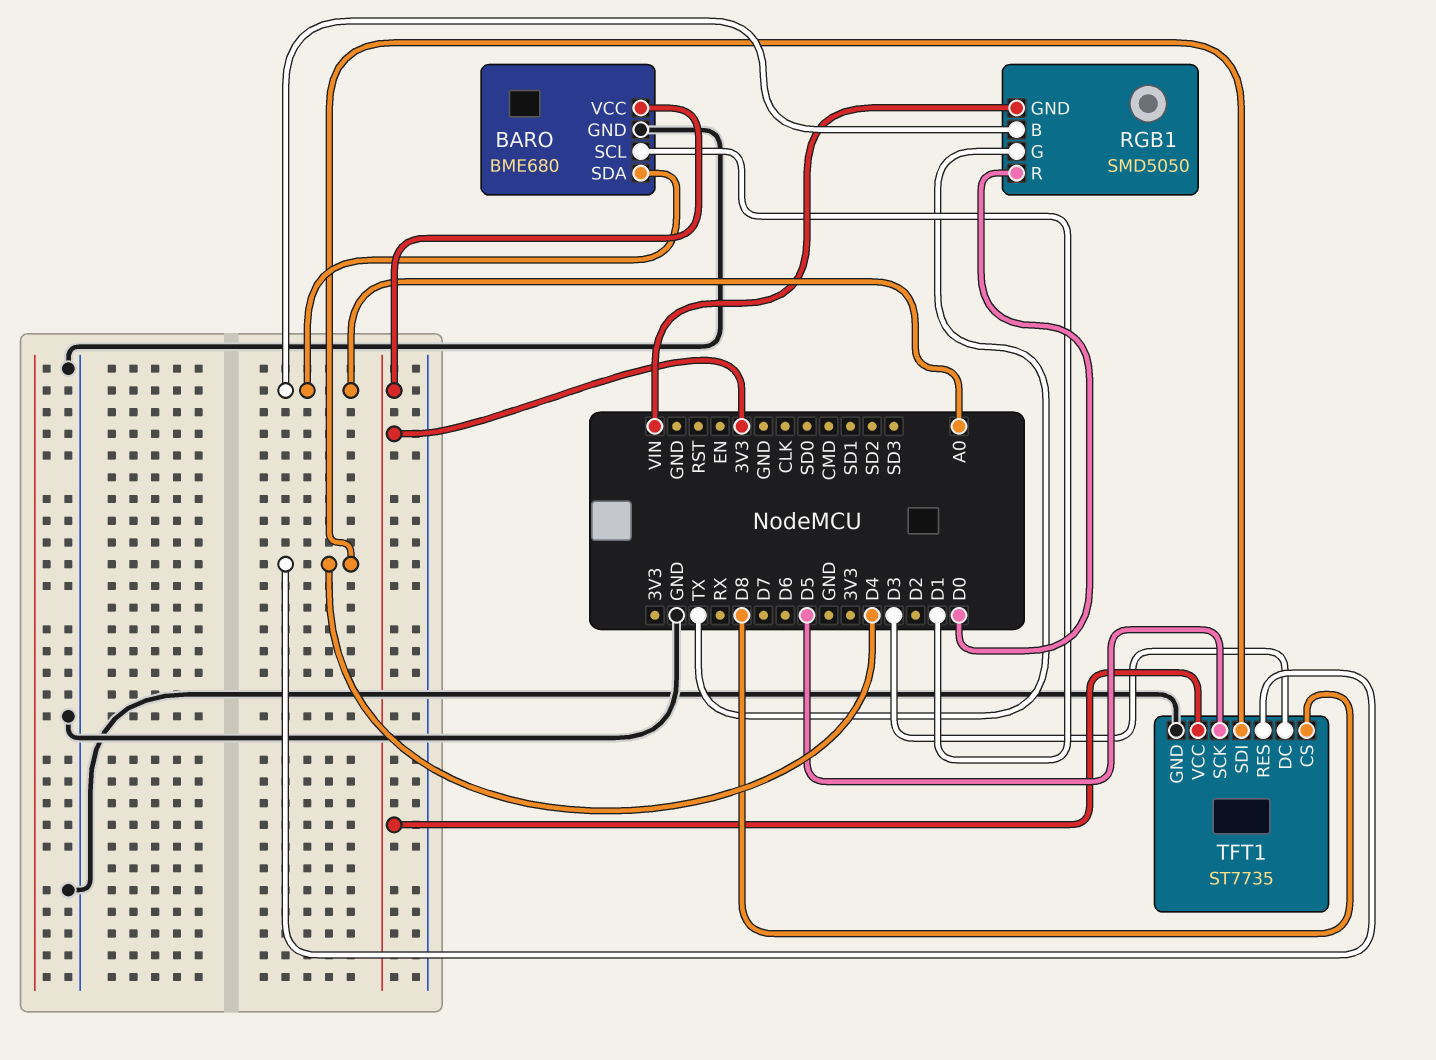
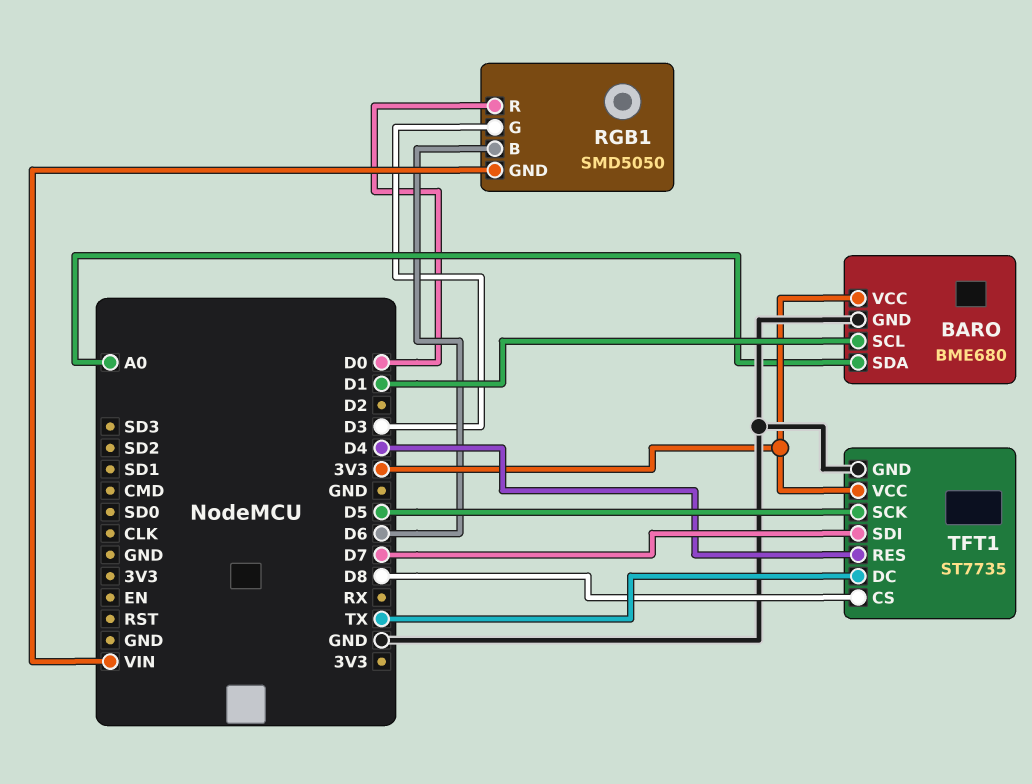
RGB1 pin B: A0 -> D6
RGB1 pin G: TX -> D3
TFT1 pin DC: D3 -> TX
TFT1 pin SDI: D4 -> D7

